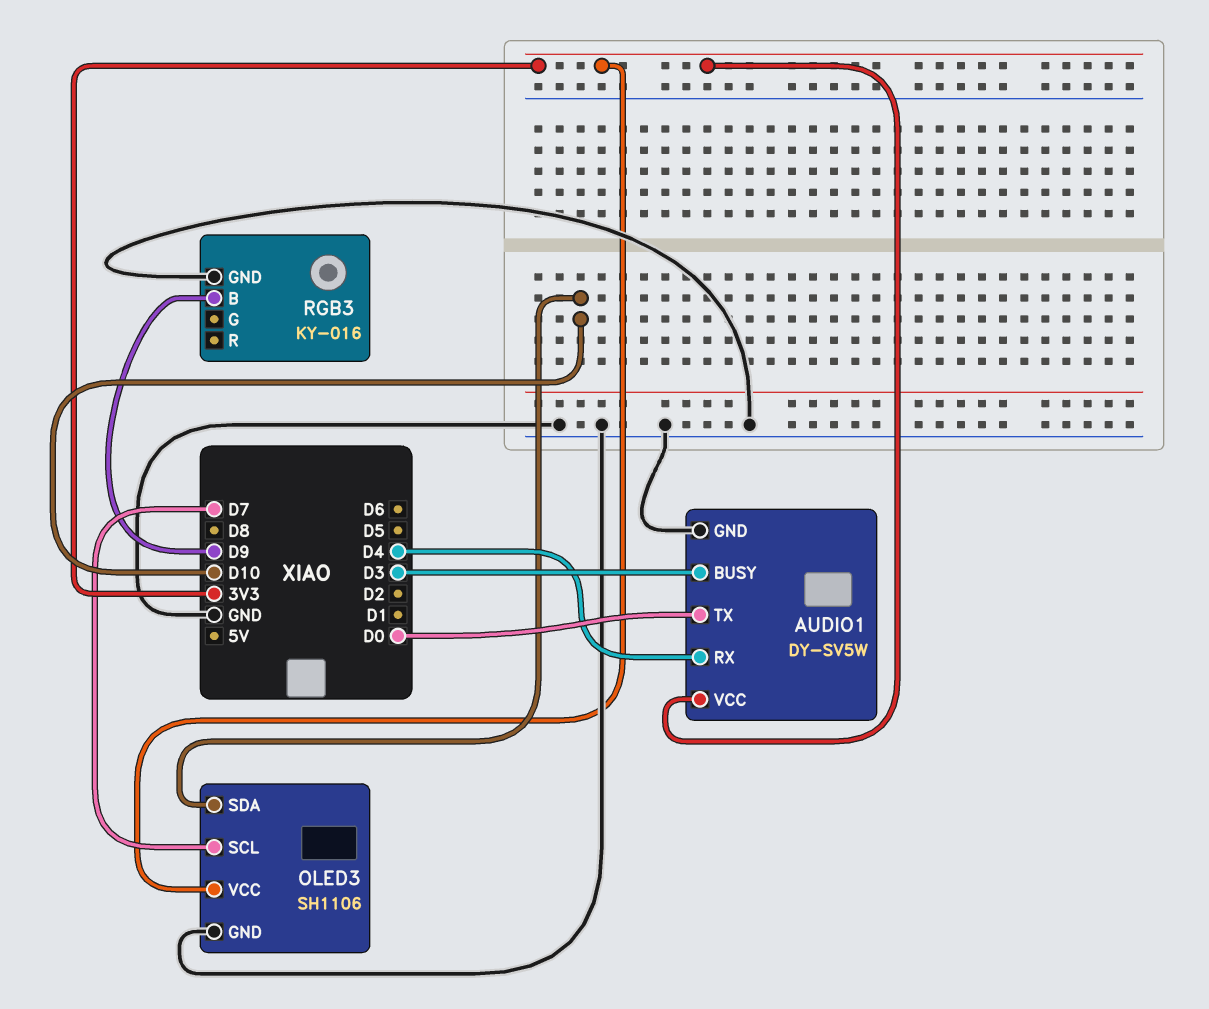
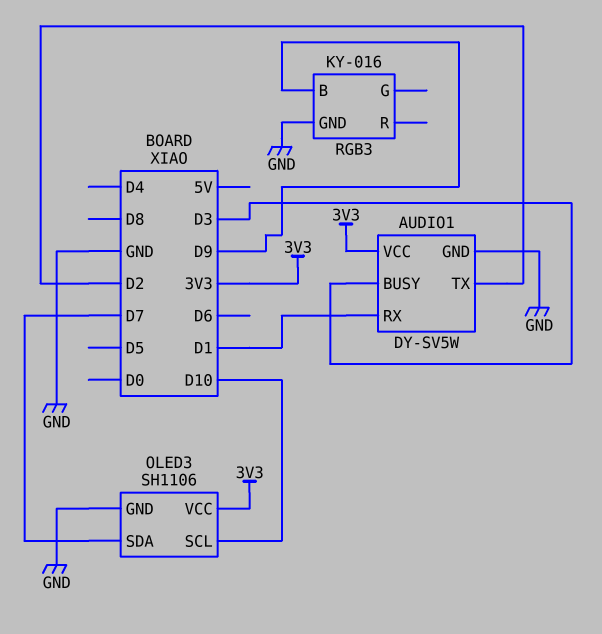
AUDIO1 pin RX: D4 -> D1
AUDIO1 pin TX: D0 -> D2
OLED3 pin SCL: D7 -> D10
OLED3 pin SDA: D10 -> D7

